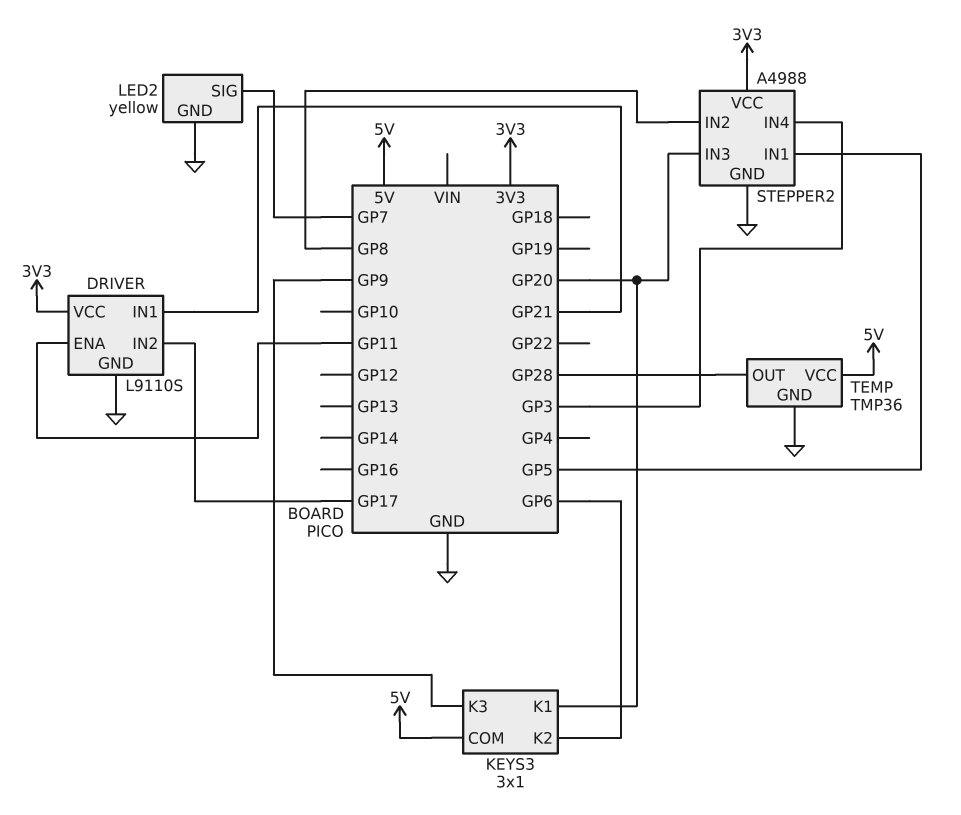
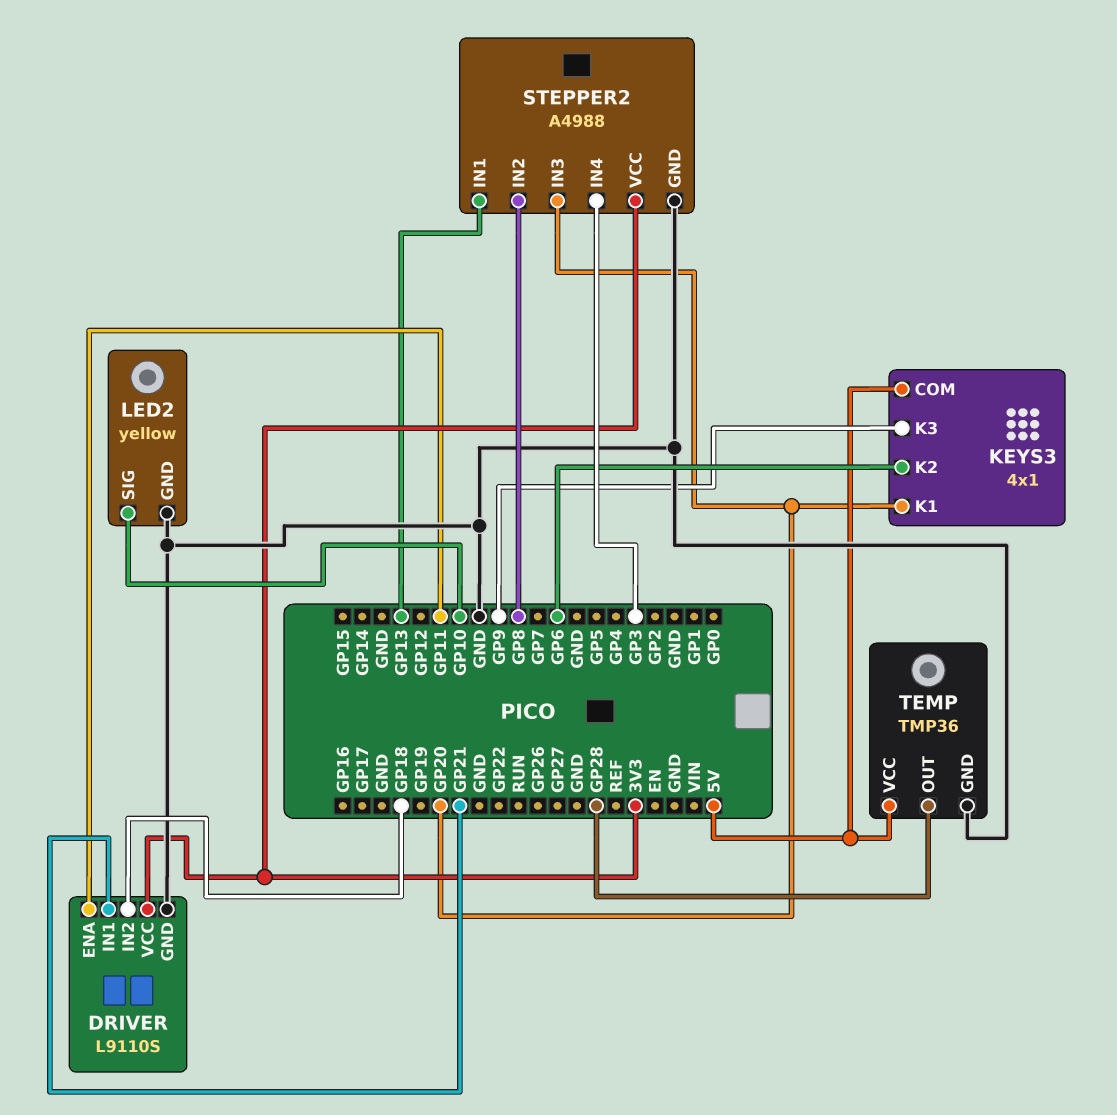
DRIVER pin IN2: GP17 -> GP18
KEYS3: 3x1 -> 4x1
LED2 pin SIG: GP7 -> GP10
STEPPER2 pin IN1: GP5 -> GP13

